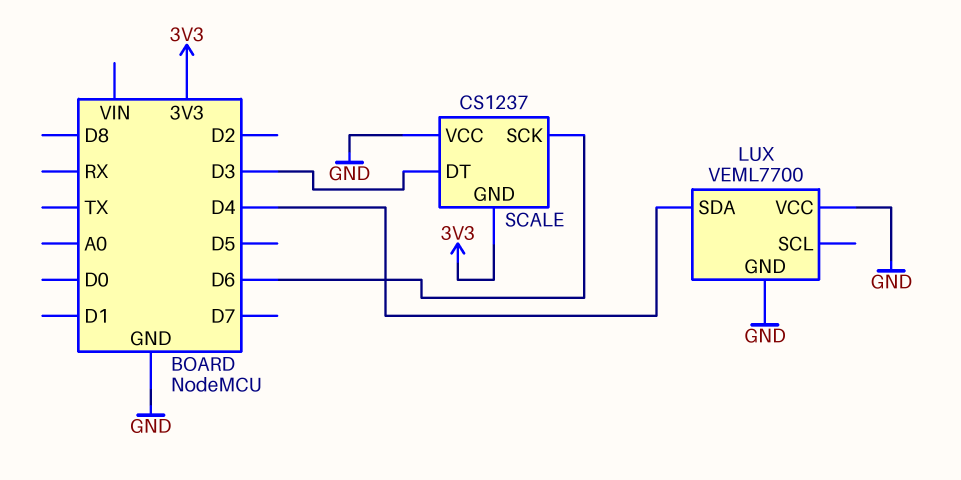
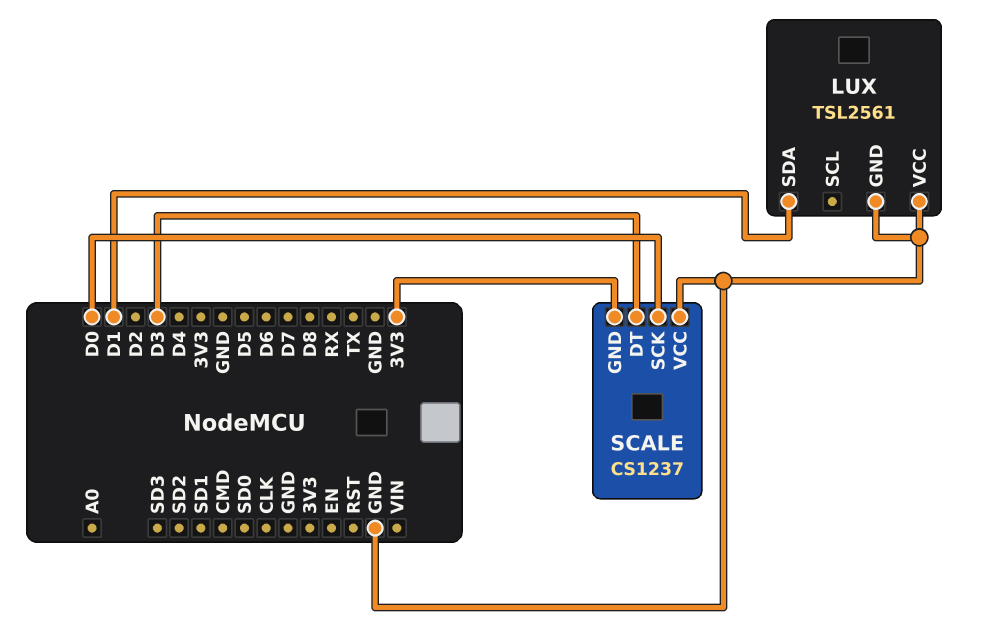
LUX: VEML7700 -> TSL2561
LUX pin SDA: D4 -> D1
SCALE pin SCK: D6 -> D0

